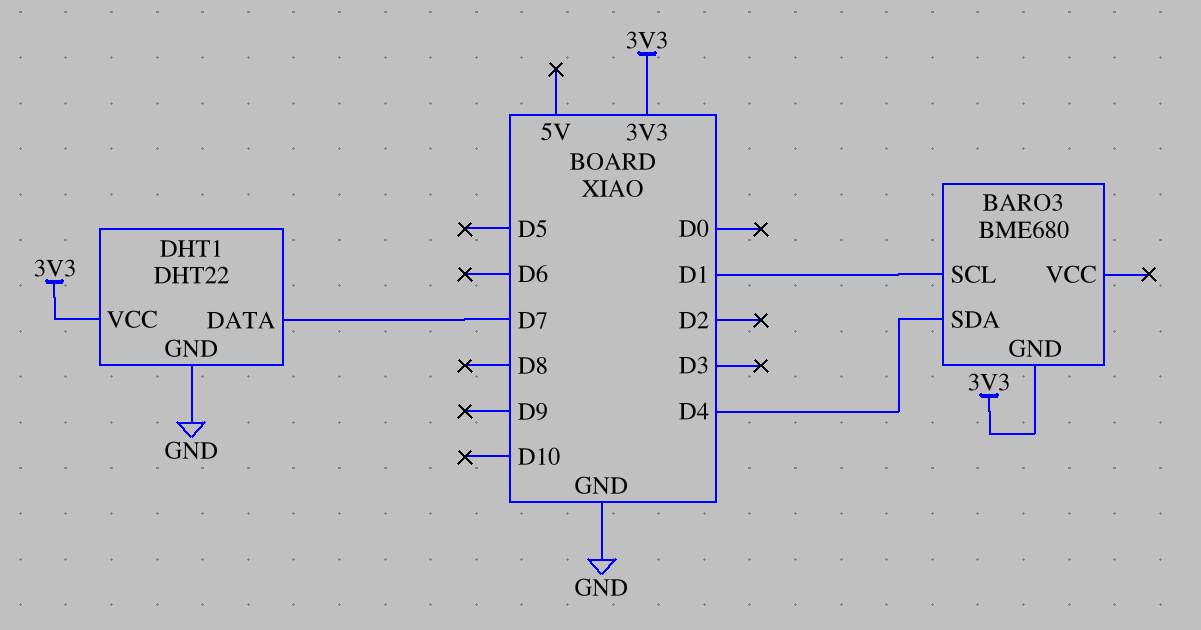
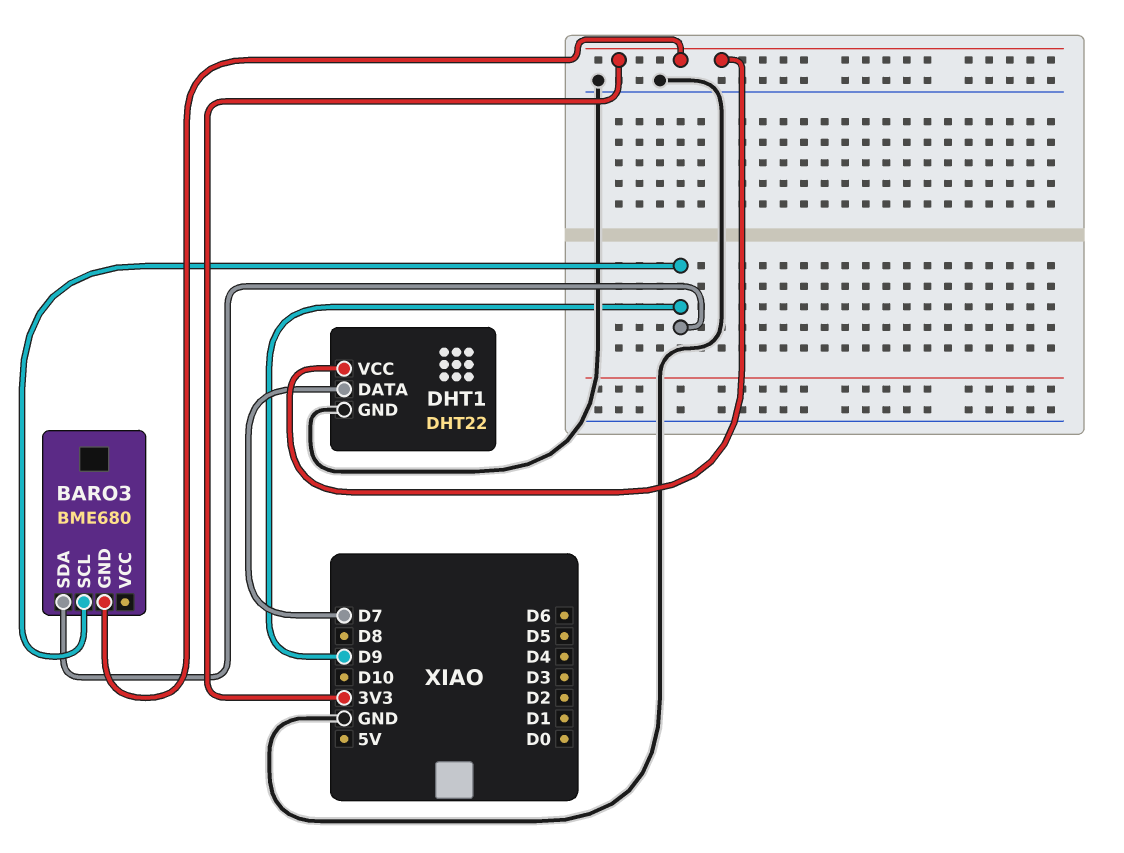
BARO3 pin SCL: D1 -> D9
BARO3 pin SDA: D4 -> D9

